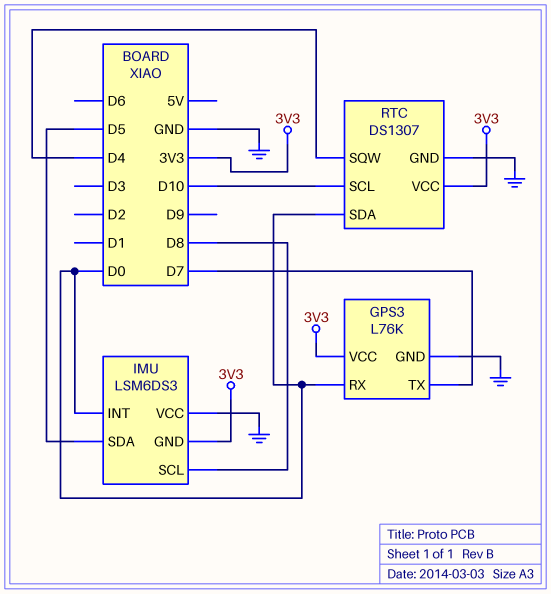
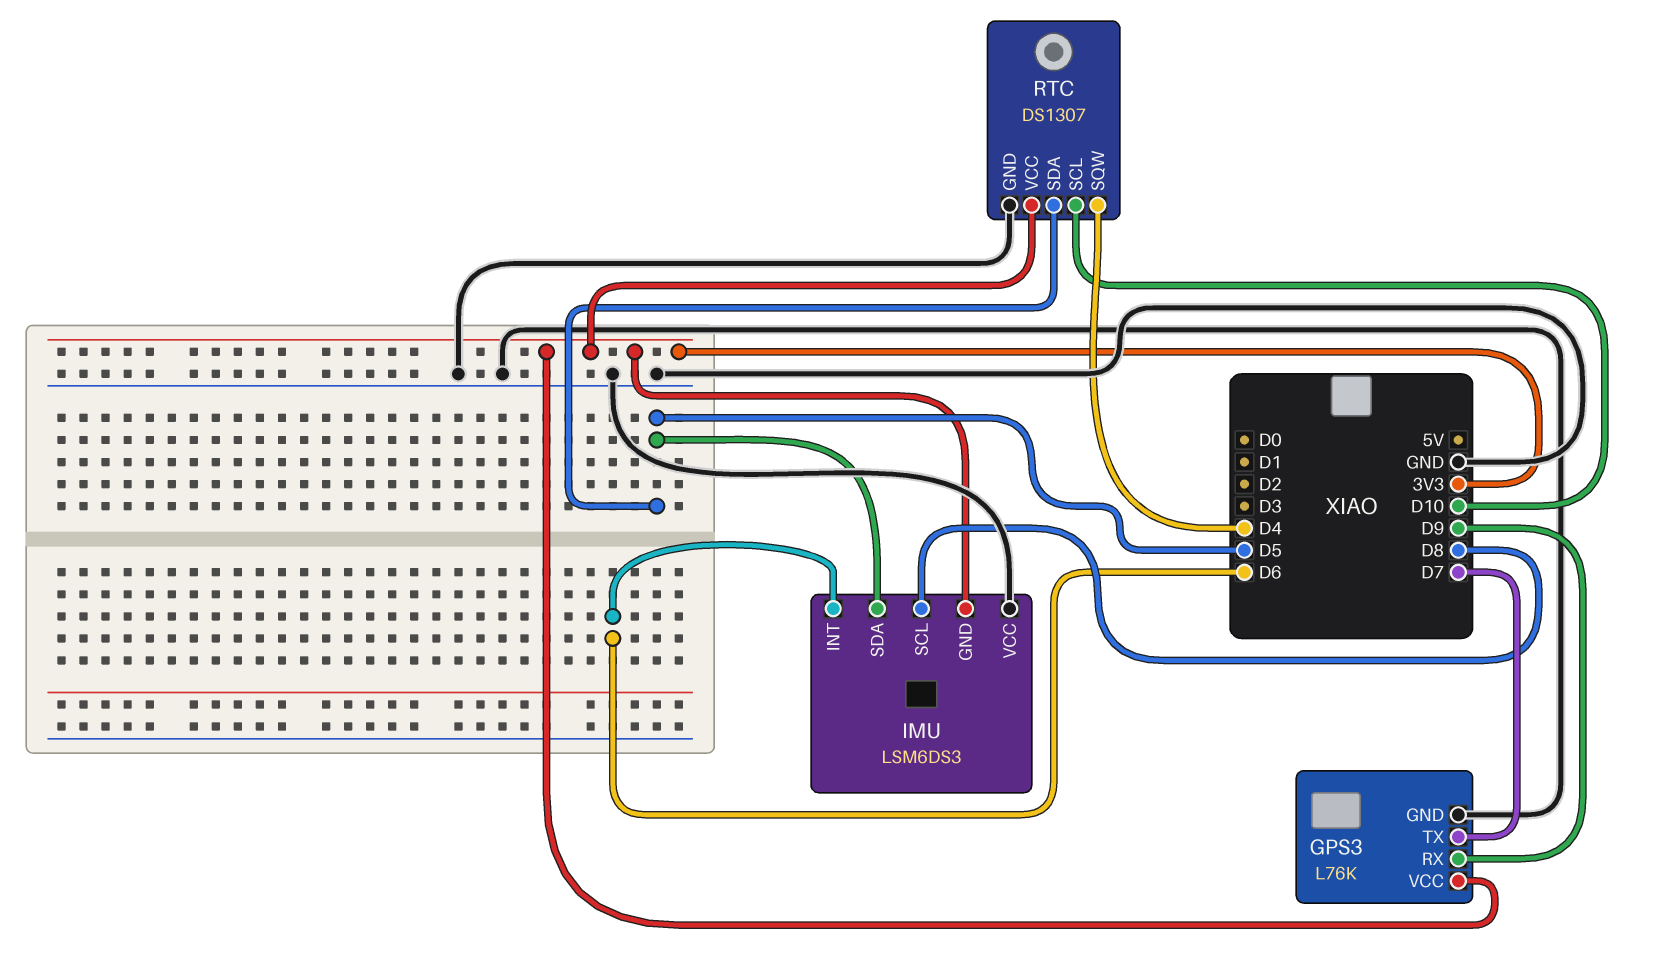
GPS3 pin RX: D0 -> D9
IMU pin INT: D0 -> D6
RTC pin SDA: D0 -> D5

